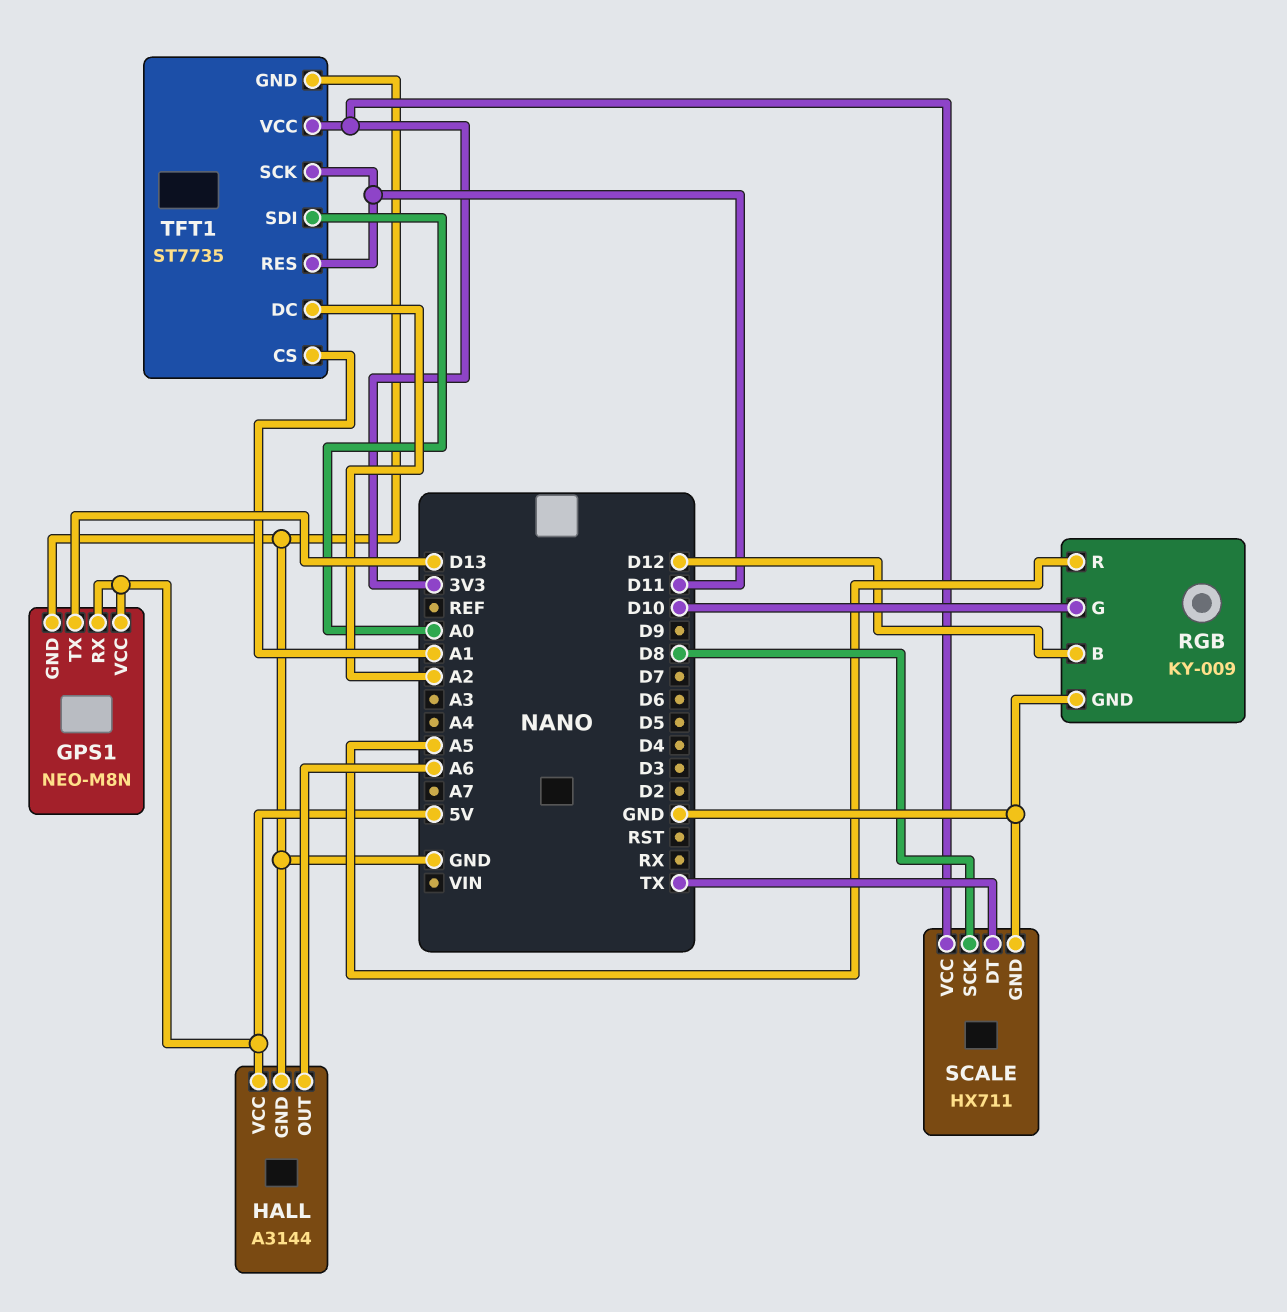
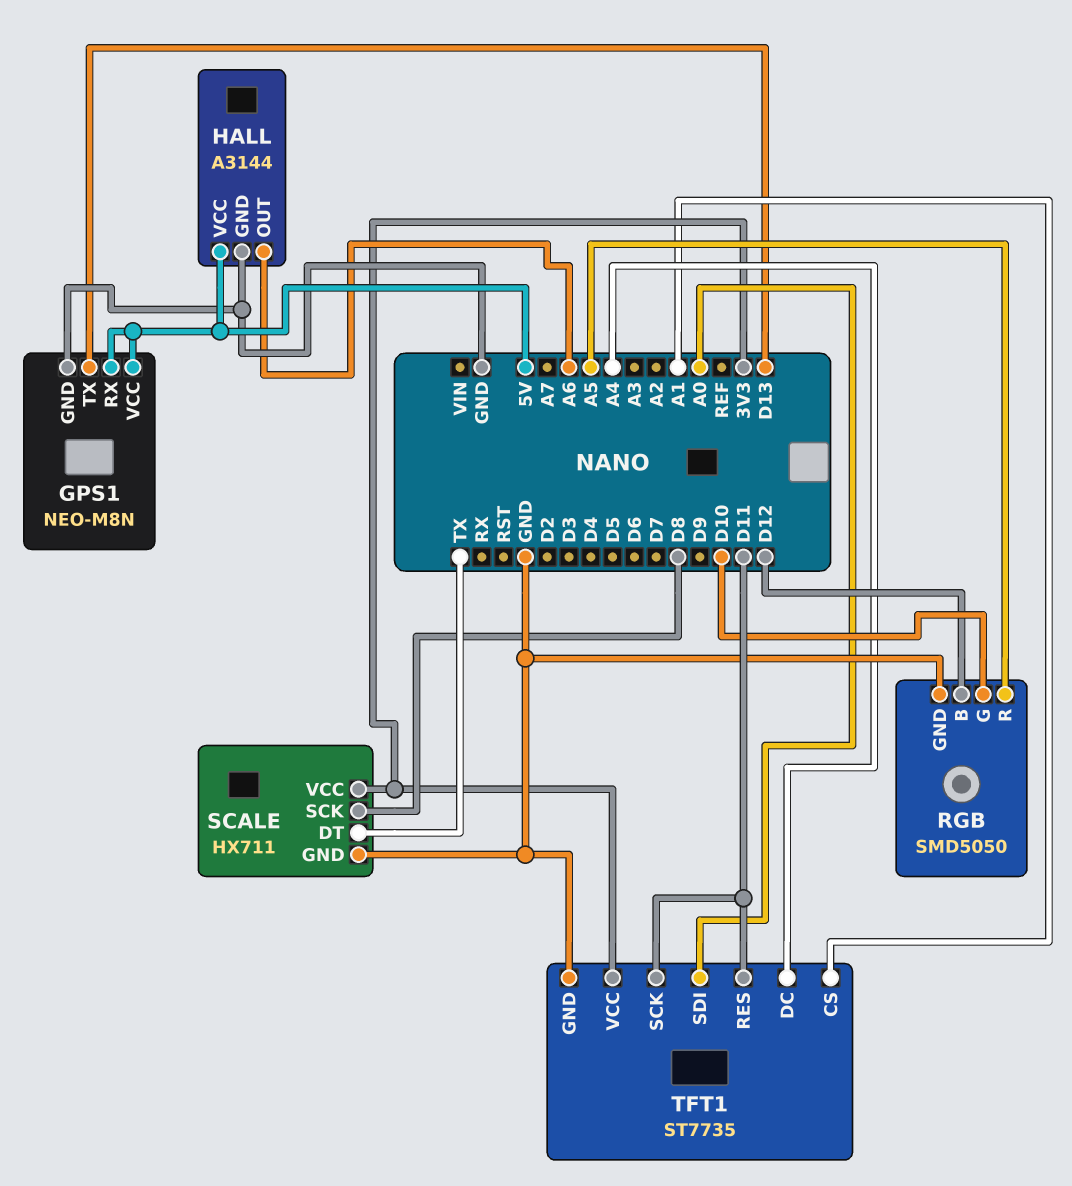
RGB: KY-009 -> SMD5050
TFT1 pin DC: A2 -> A4

